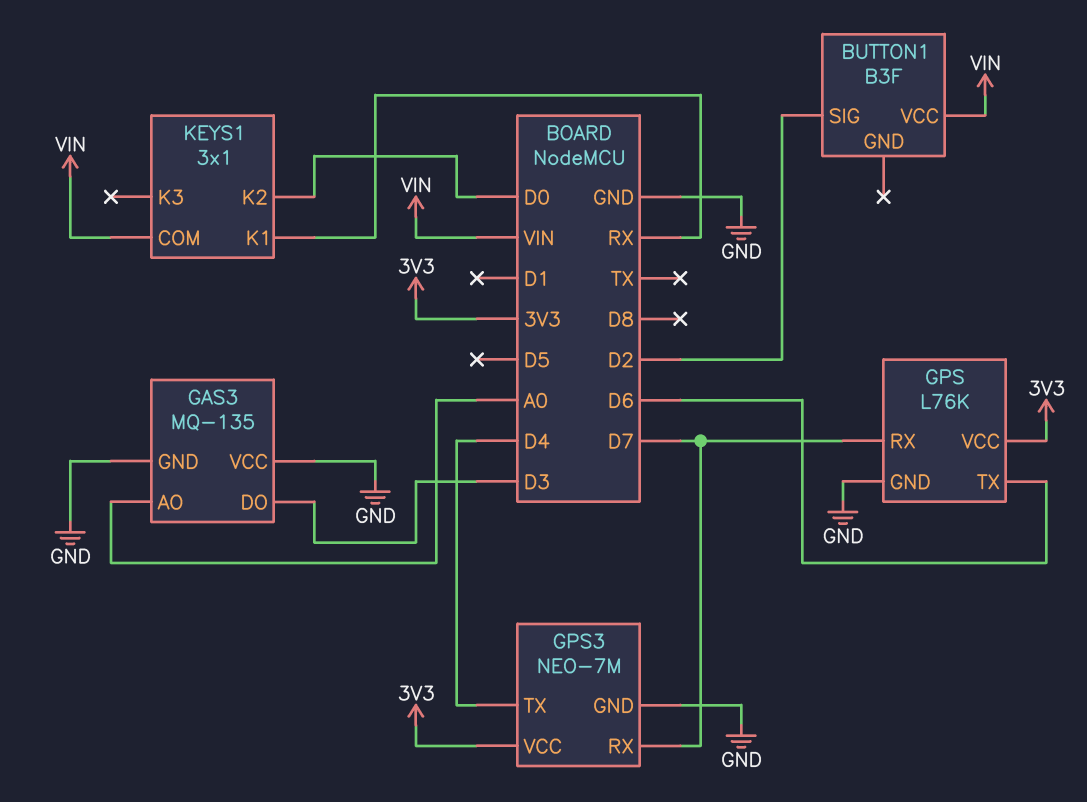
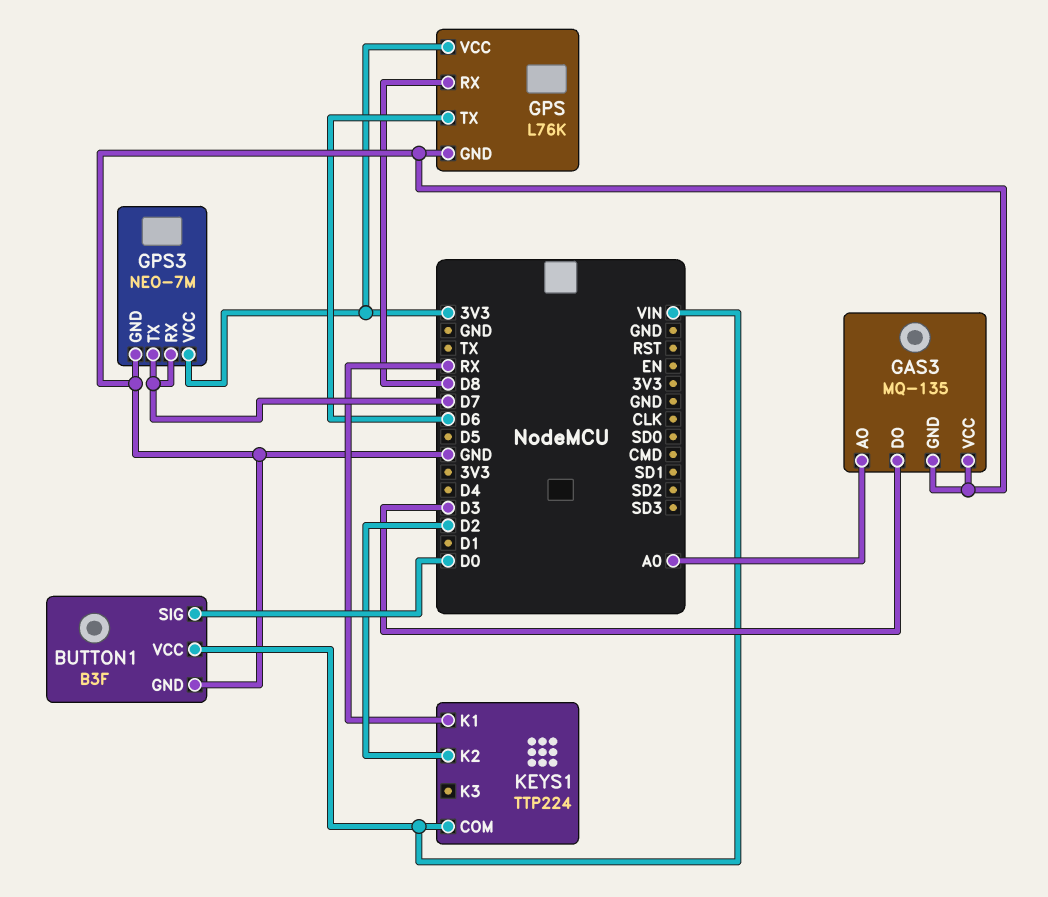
BUTTON1 pin GND: none -> GND
BUTTON1 pin SIG: D2 -> D0
GPS pin RX: D7 -> D8
GPS3 pin TX: D4 -> D7
KEYS1: 3x1 -> TTP224
KEYS1 pin K2: D0 -> D2

